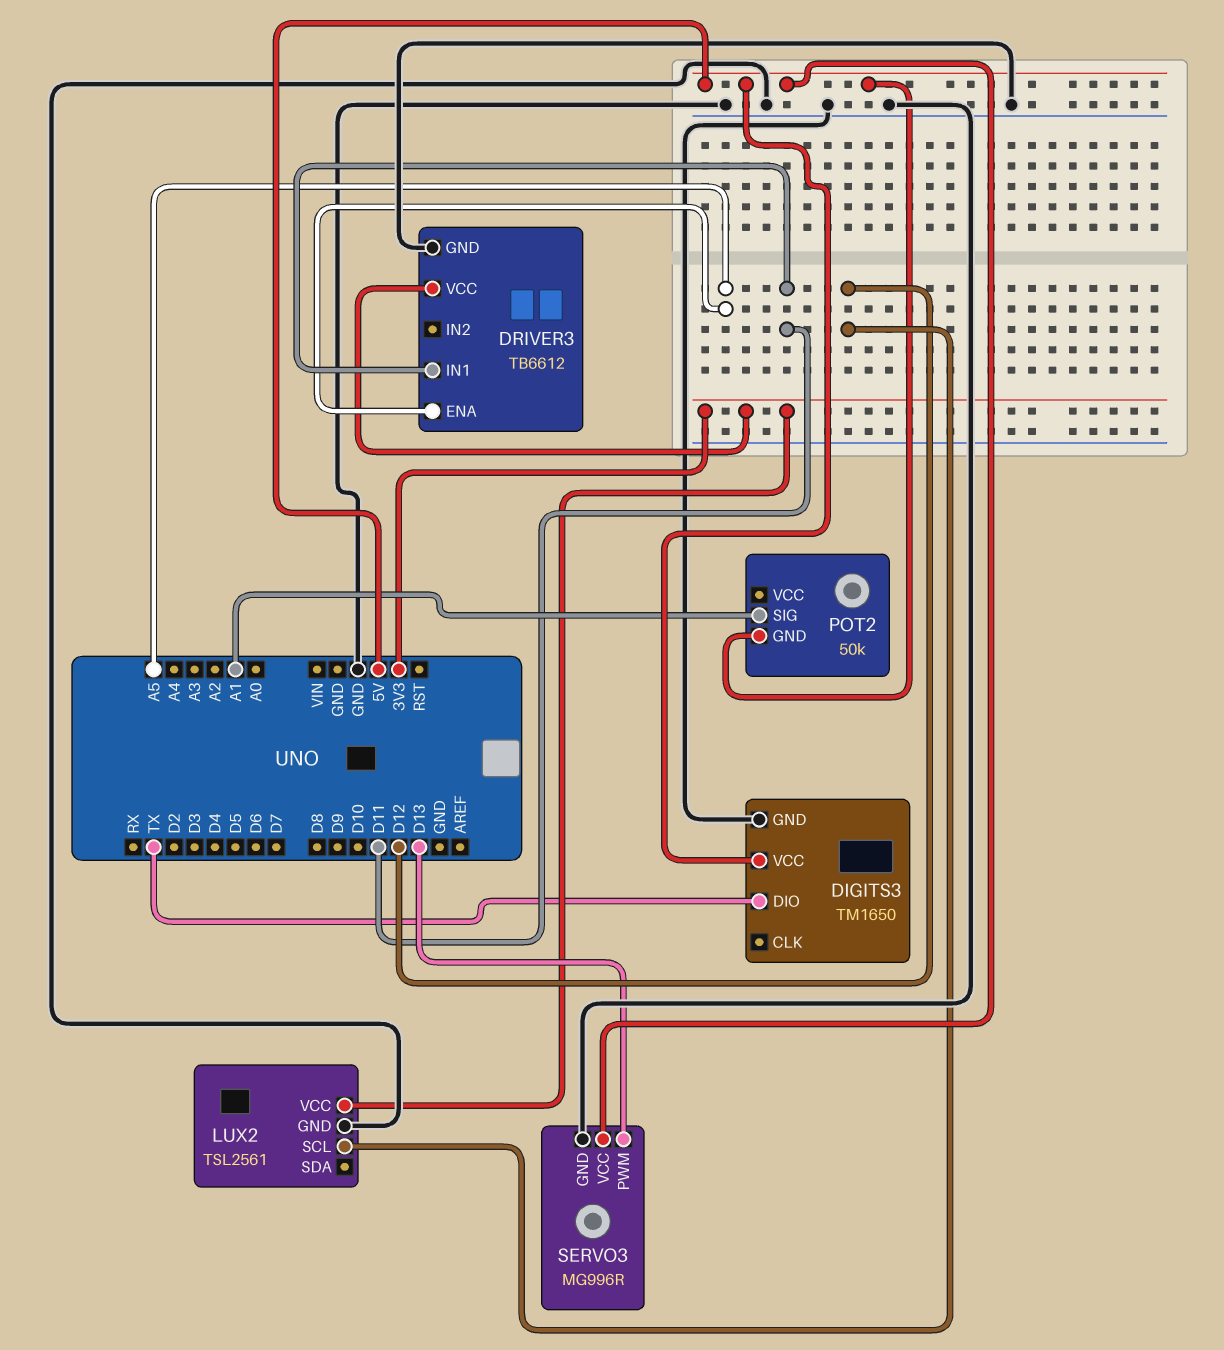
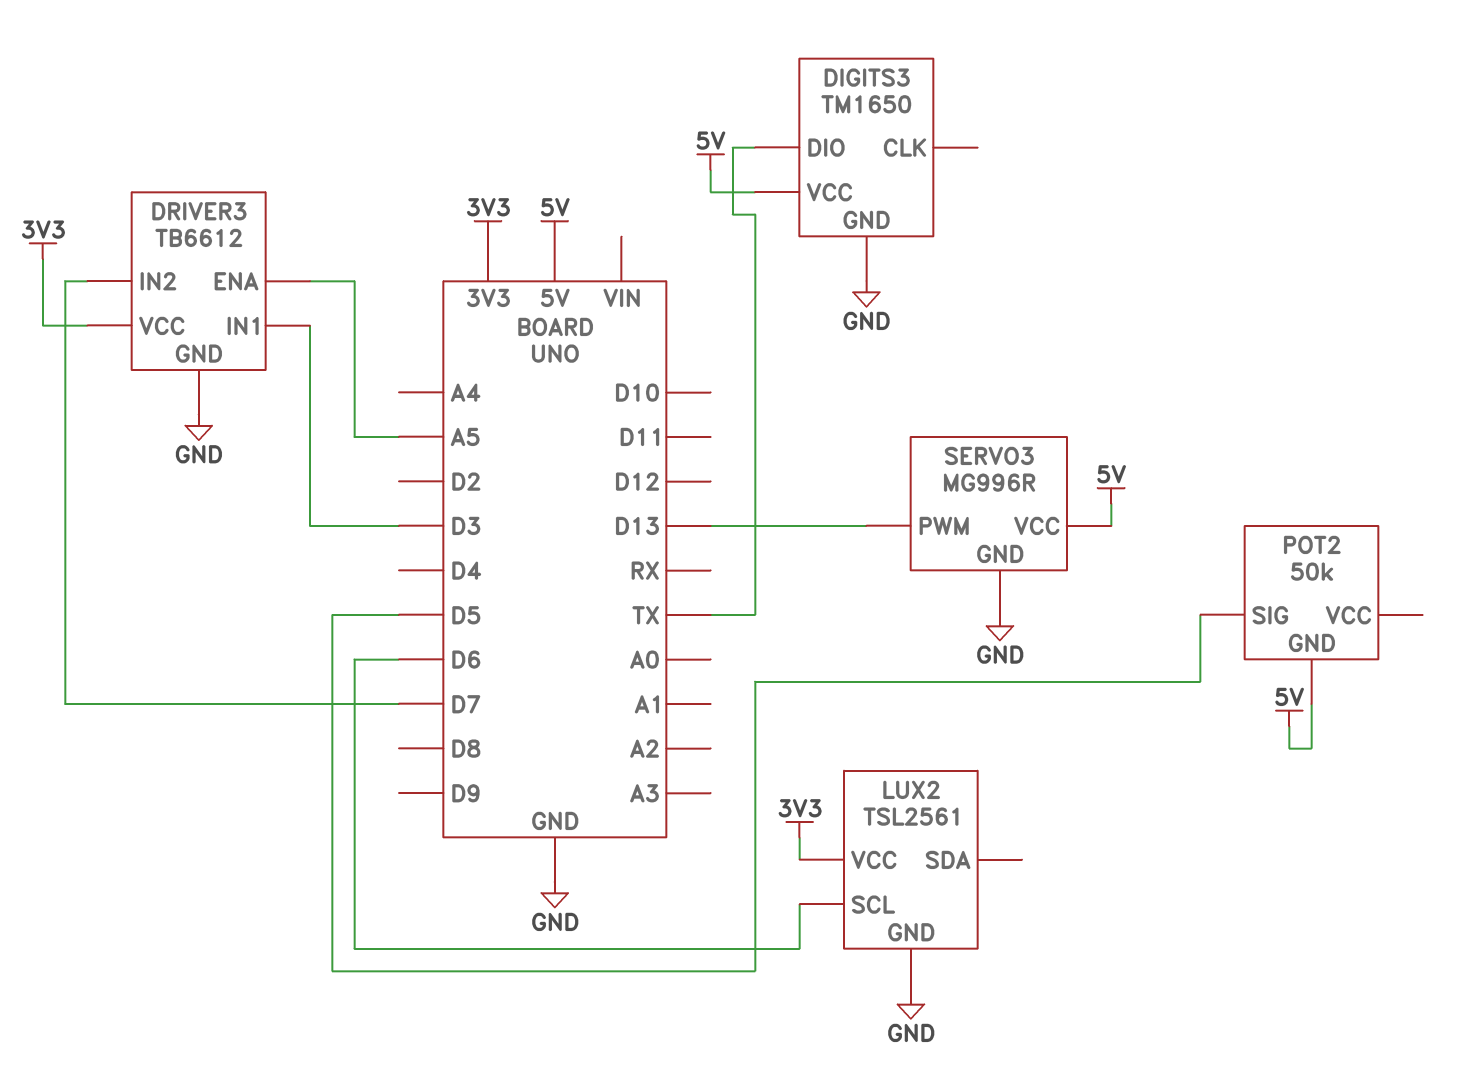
DRIVER3 pin IN1: D11 -> D3
DRIVER3 pin IN2: none -> D7
LUX2 pin SCL: D12 -> D6
POT2 pin SIG: A1 -> D5

